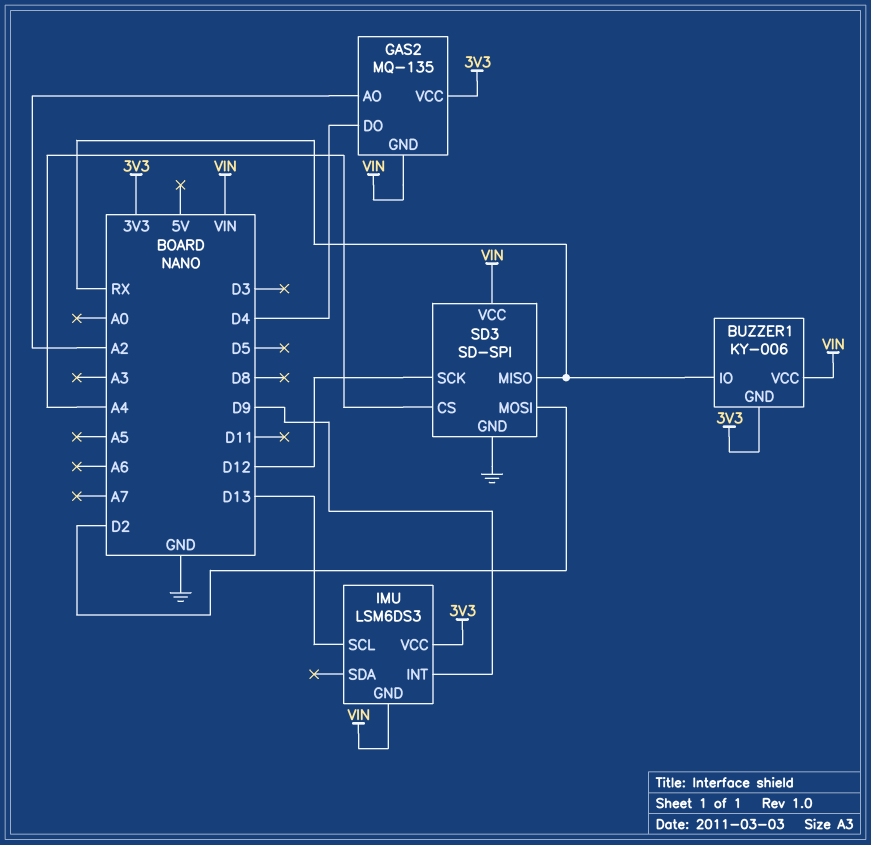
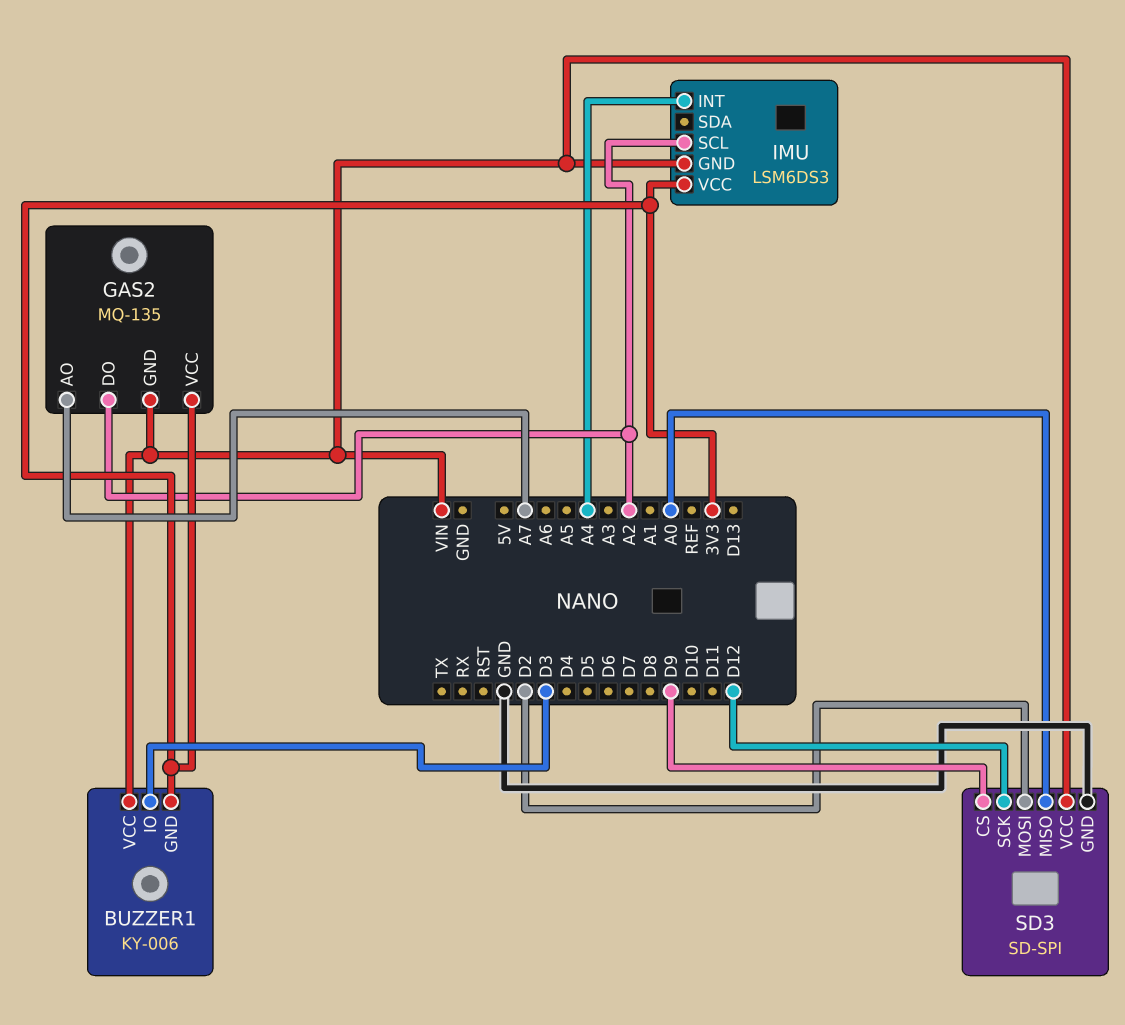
BUZZER1 pin IO: RX -> D3
GAS2 pin AO: A2 -> A7
GAS2 pin DO: D4 -> A2
IMU pin INT: D9 -> A4
IMU pin SCL: D13 -> A2
SD3 pin CS: A4 -> D9
SD3 pin MISO: RX -> A0

